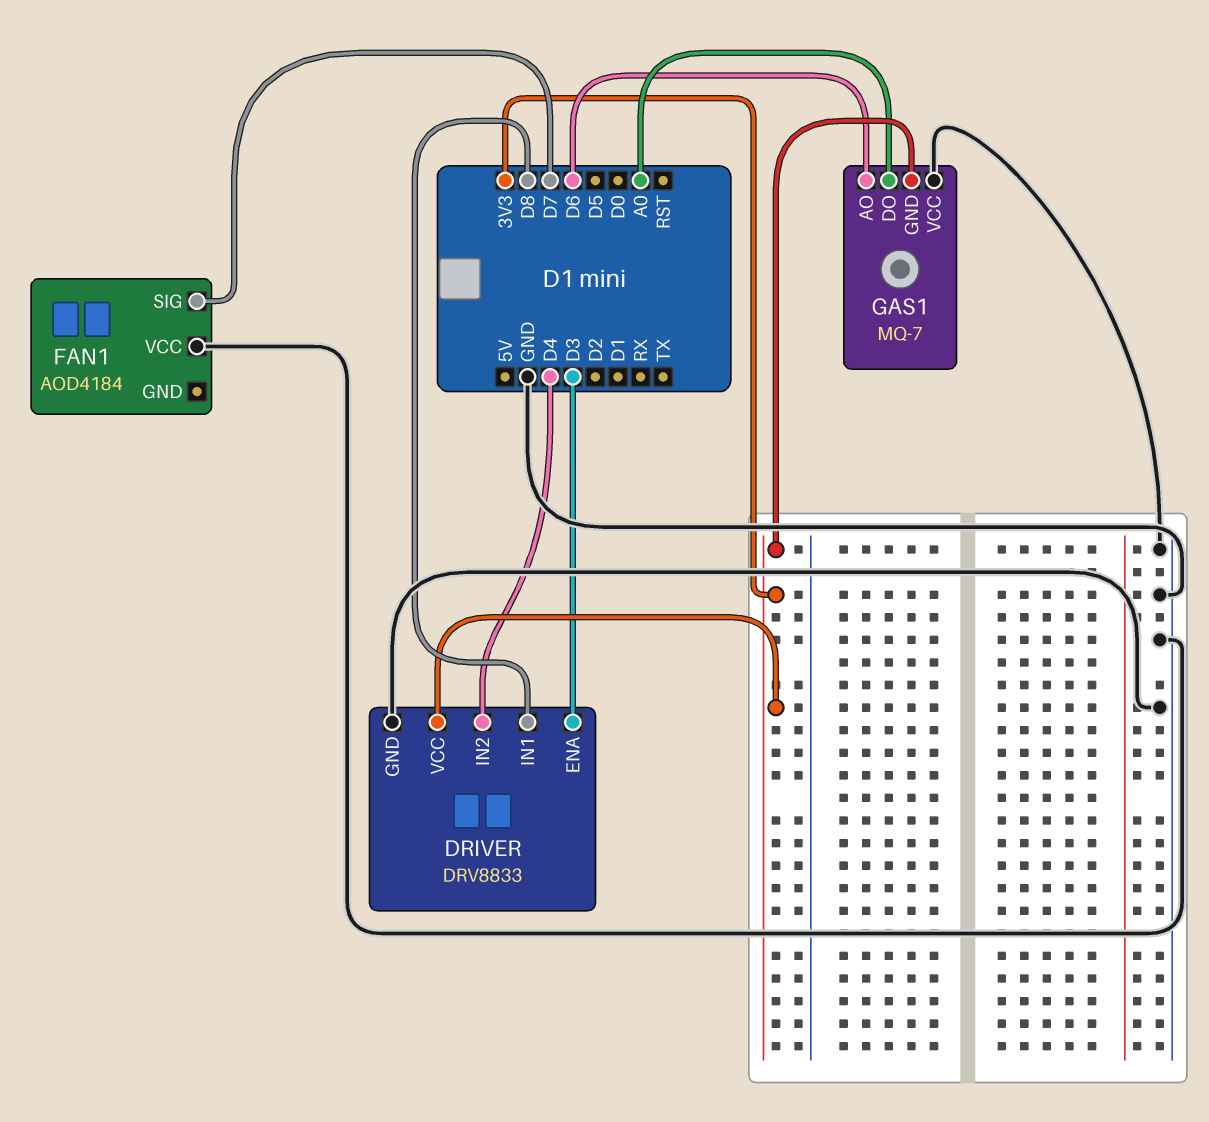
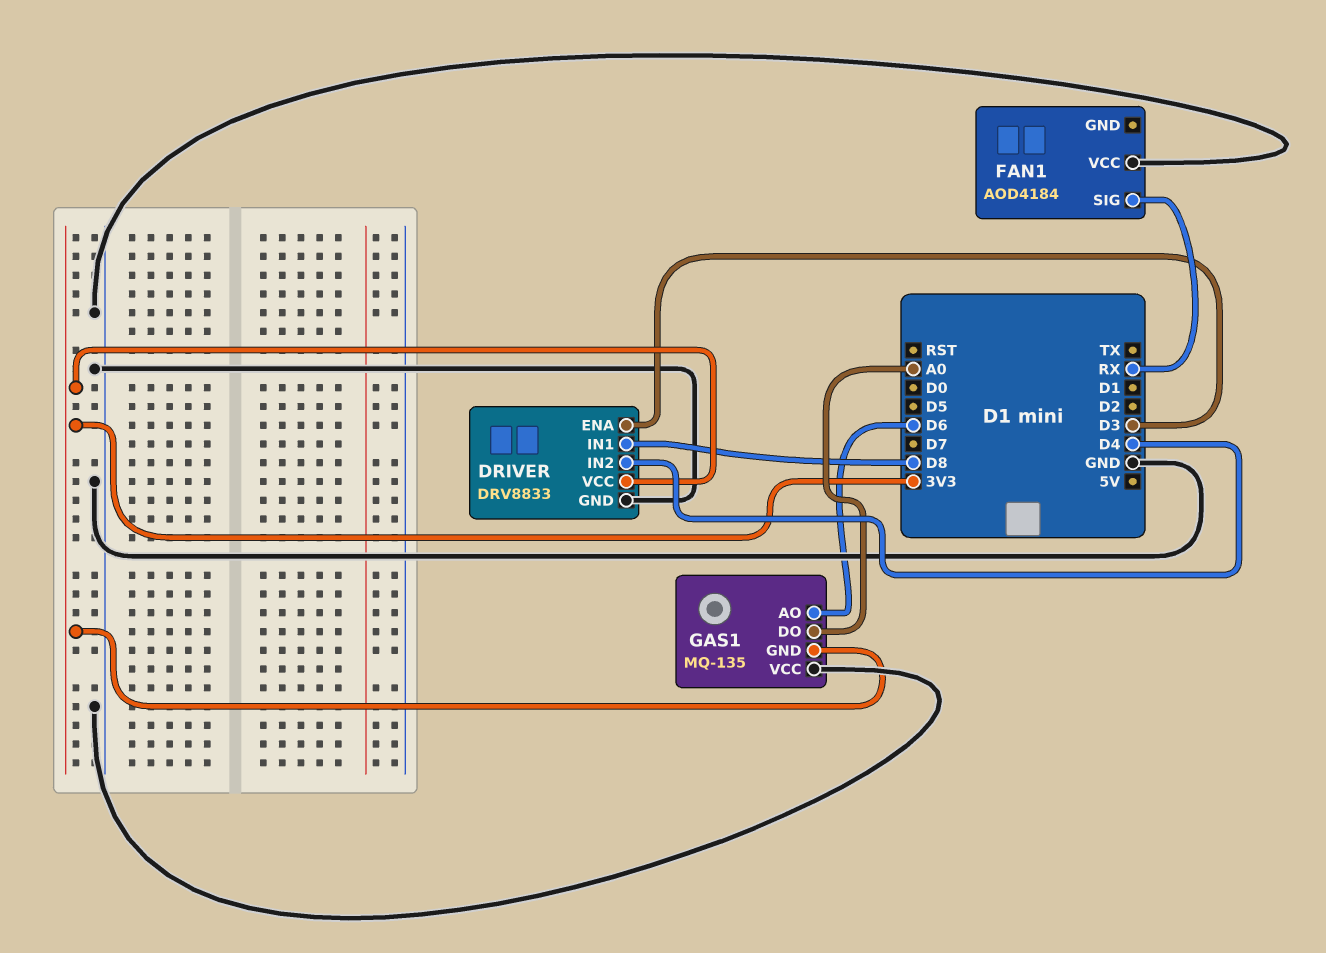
FAN1 pin SIG: D7 -> RX
GAS1: MQ-7 -> MQ-135

